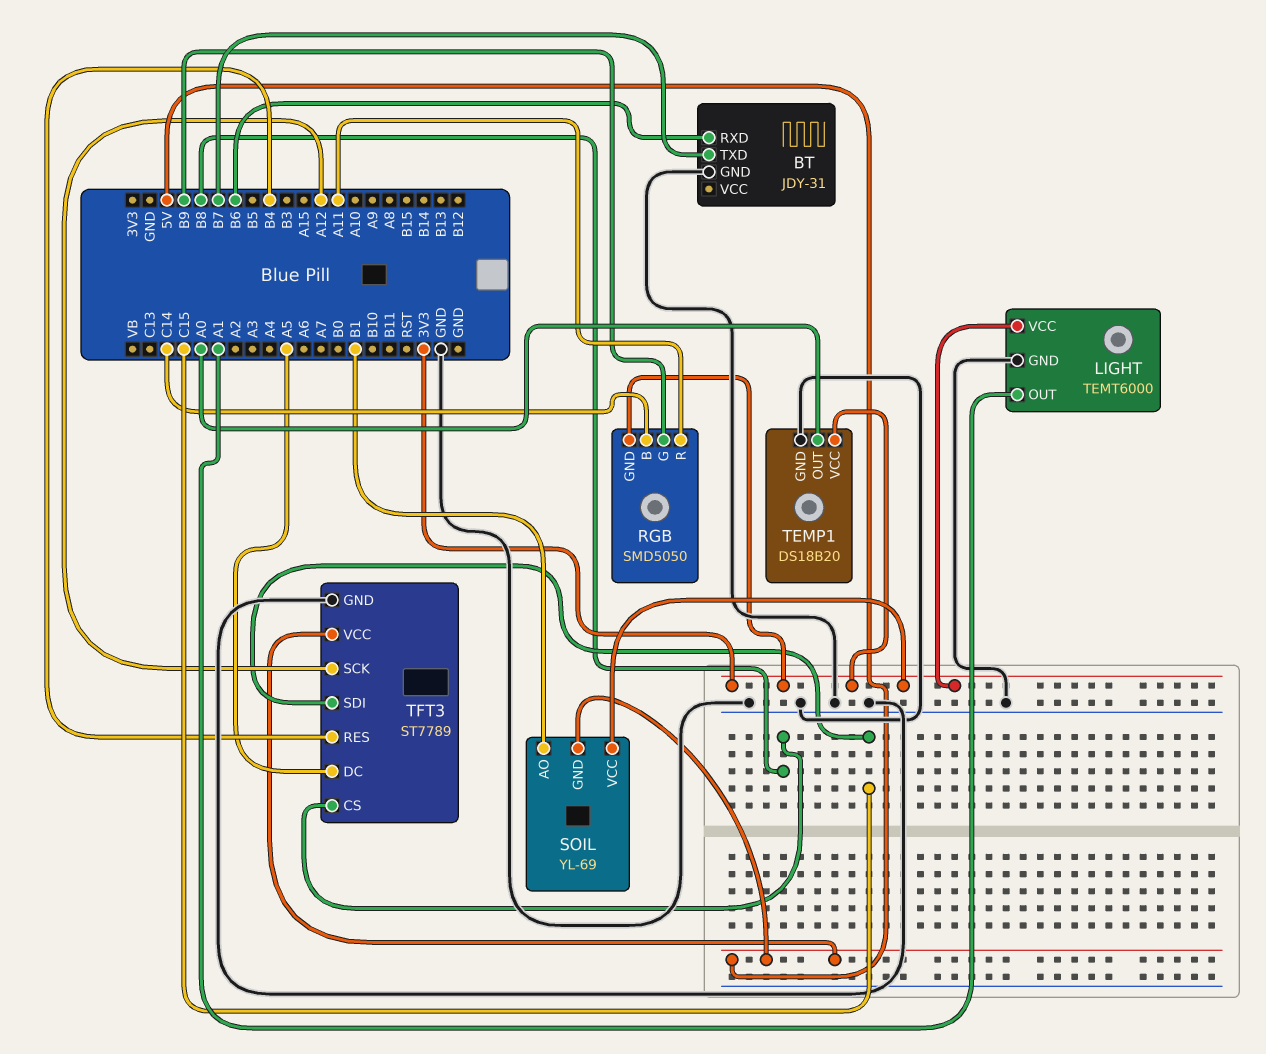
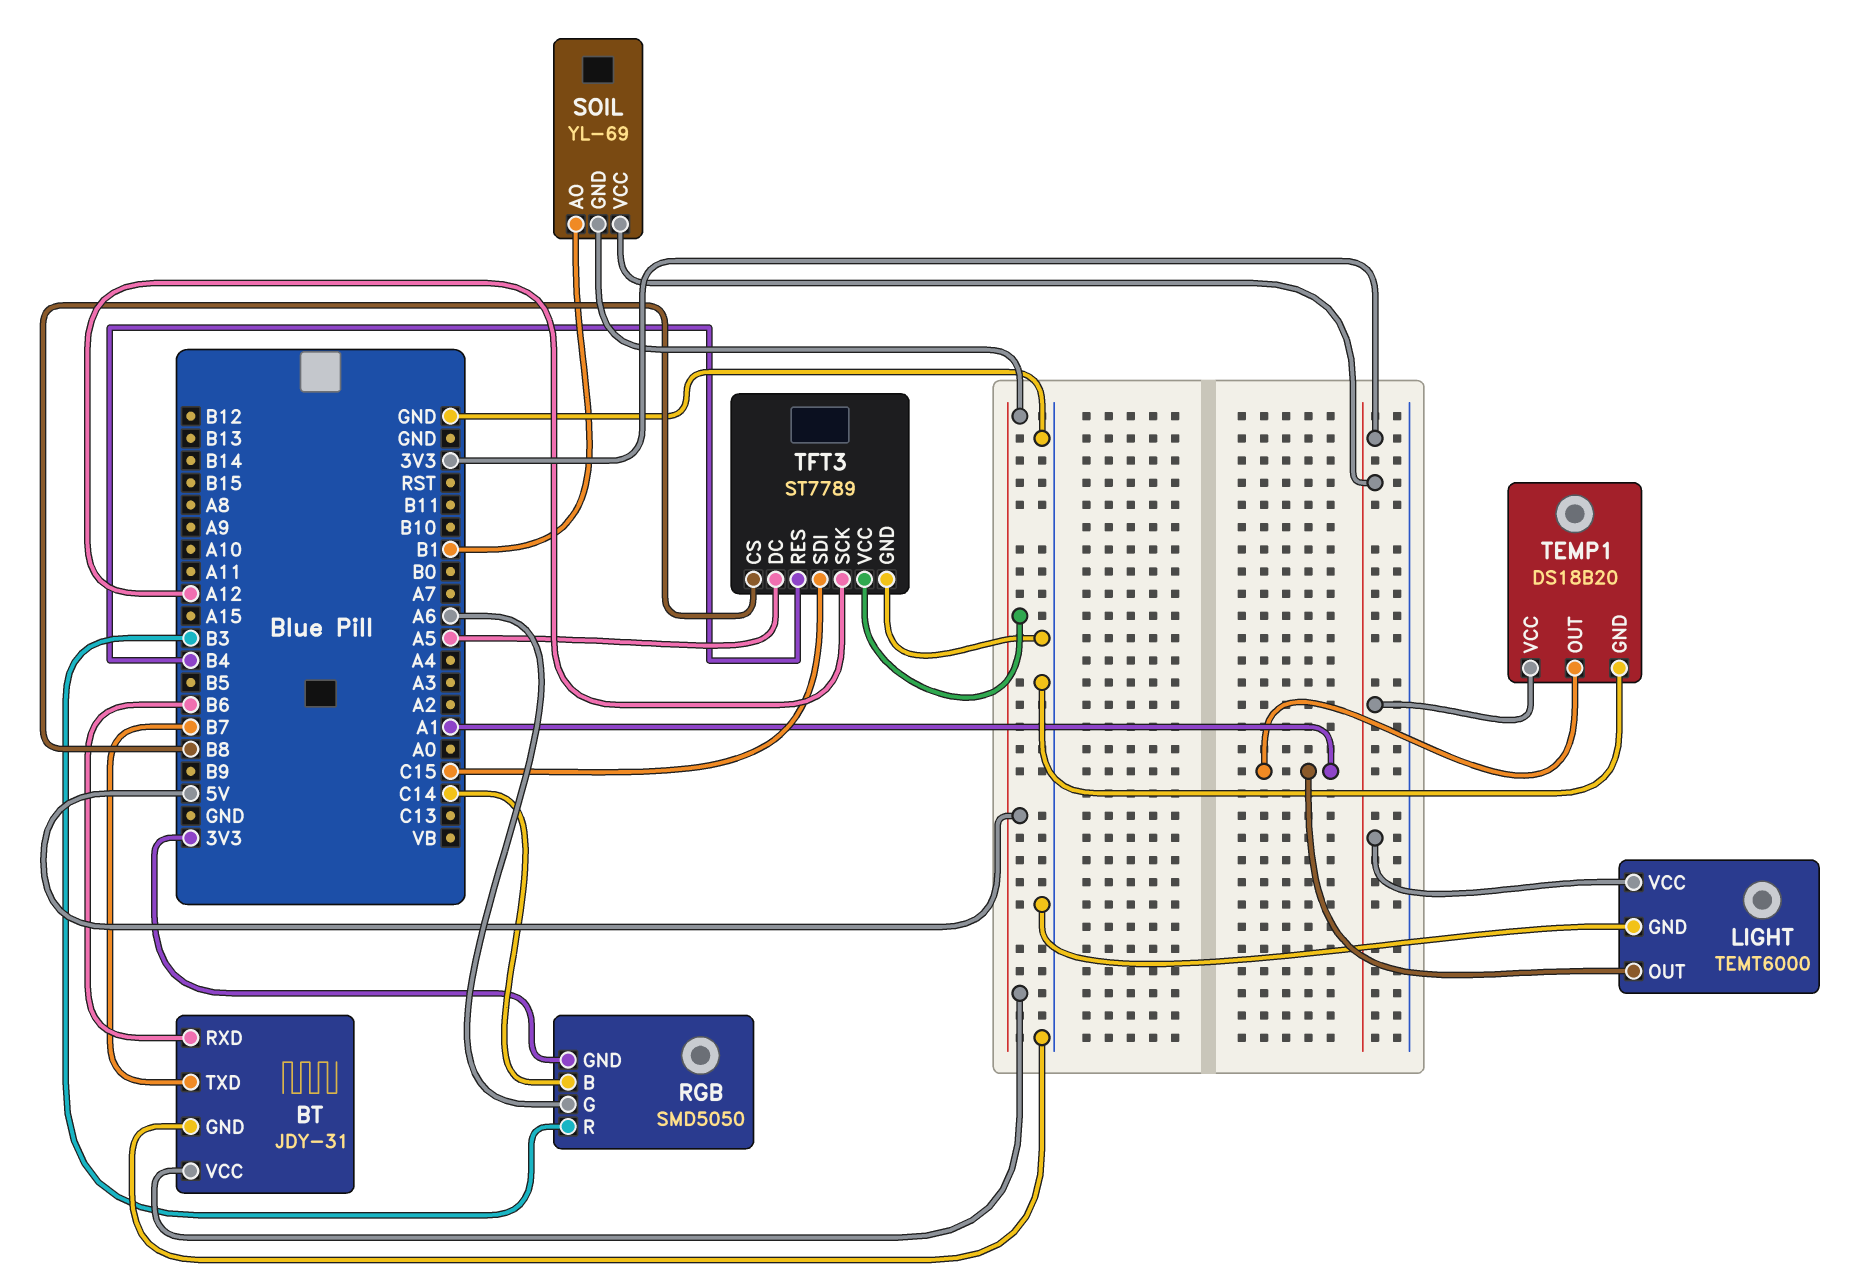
BT pin VCC: none -> 5V
RGB pin G: B9 -> A6
RGB pin R: A11 -> B3
TEMP1 pin OUT: A0 -> A1

